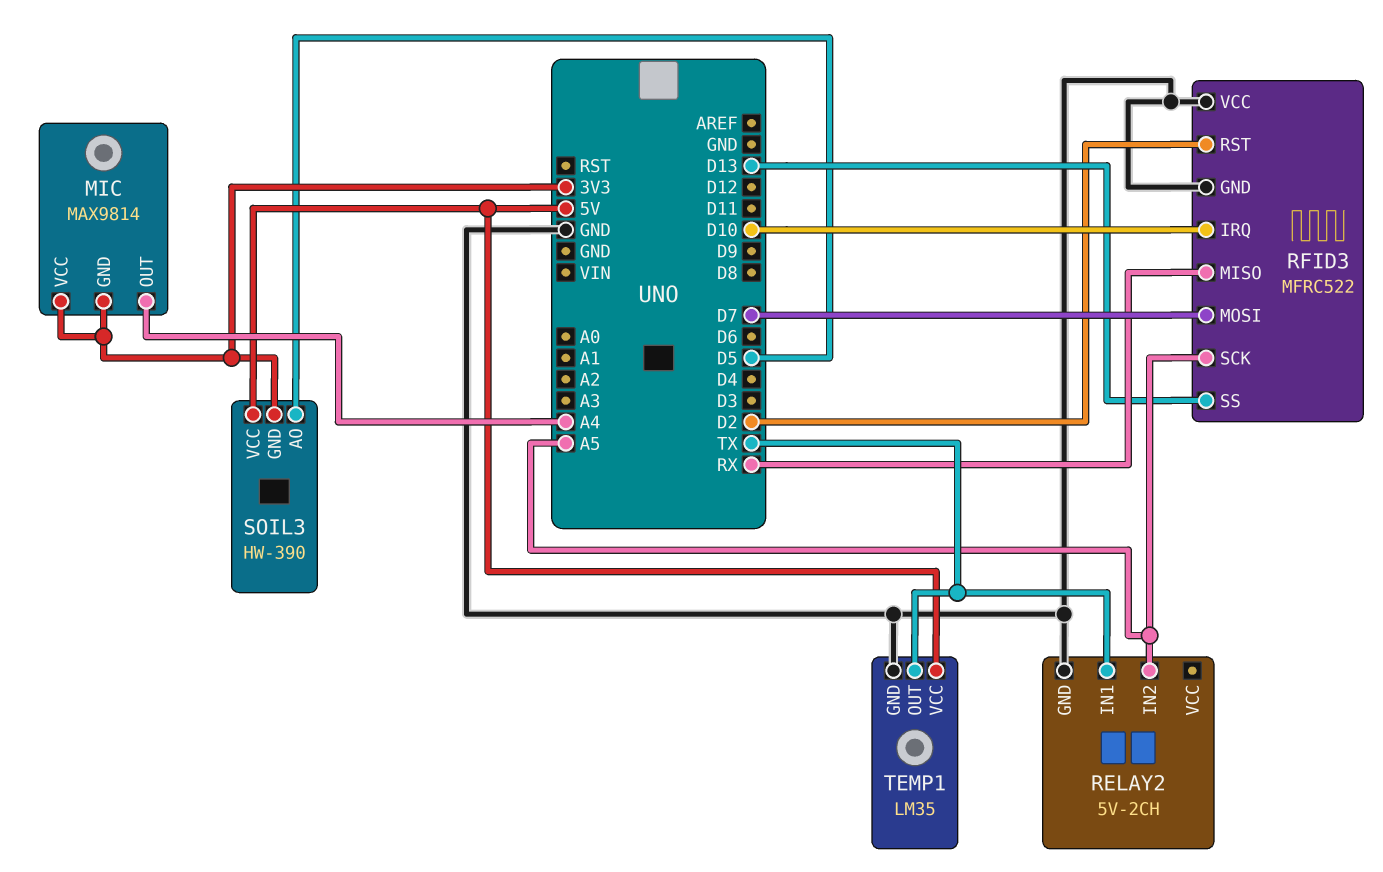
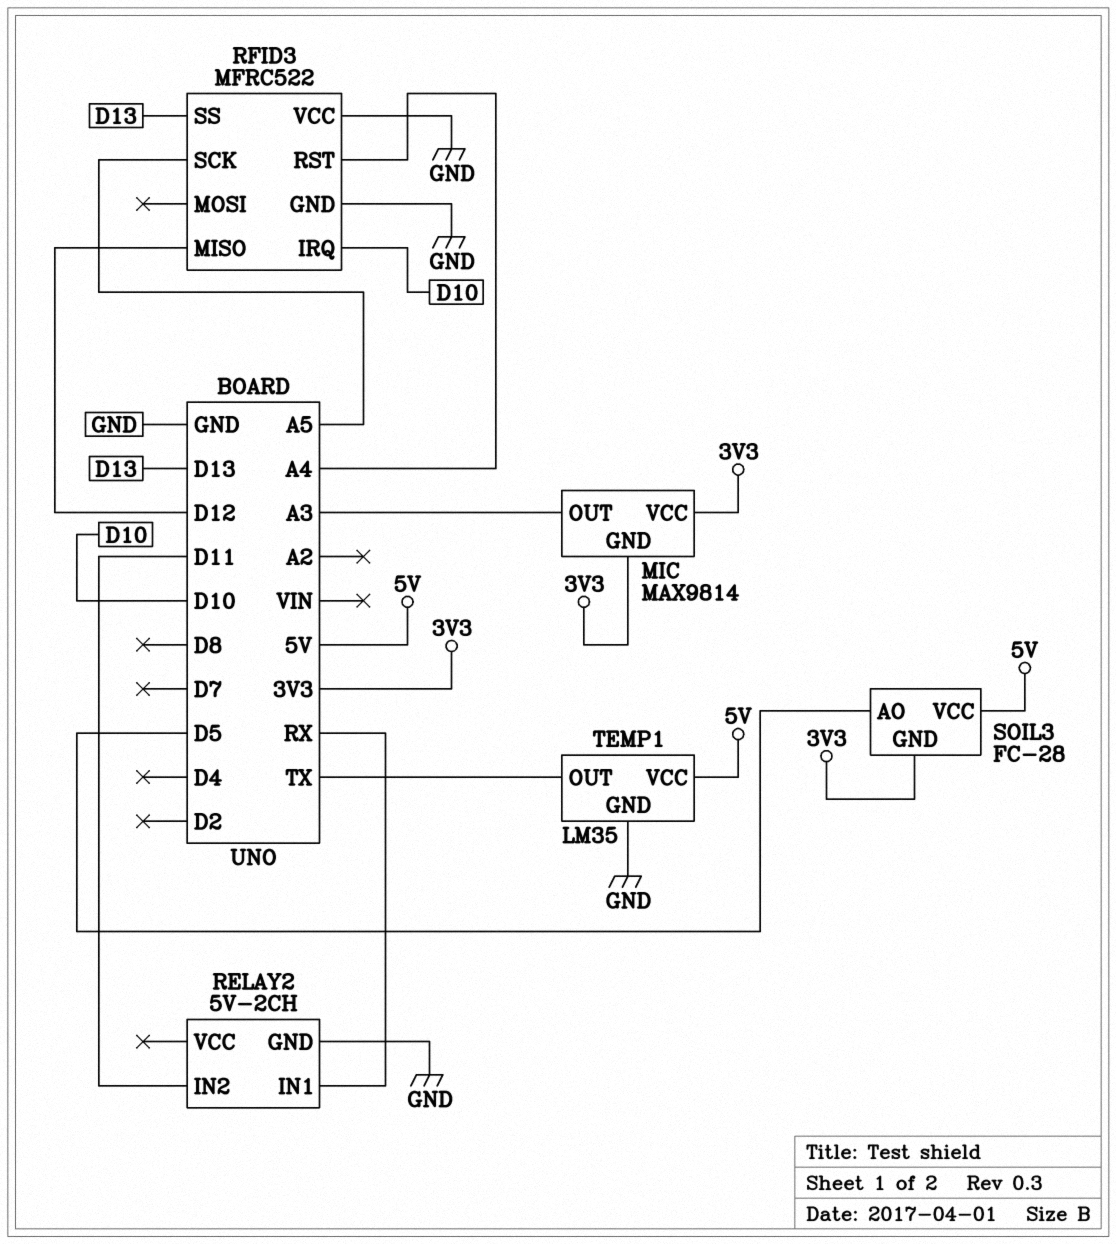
MIC pin OUT: A4 -> A3
RELAY2 pin IN1: TX -> RX
RELAY2 pin IN2: A5 -> D11
RFID3 pin MISO: RX -> D12
RFID3 pin MOSI: D7 -> none
RFID3 pin RST: D2 -> A4
SOIL3: HW-390 -> FC-28

